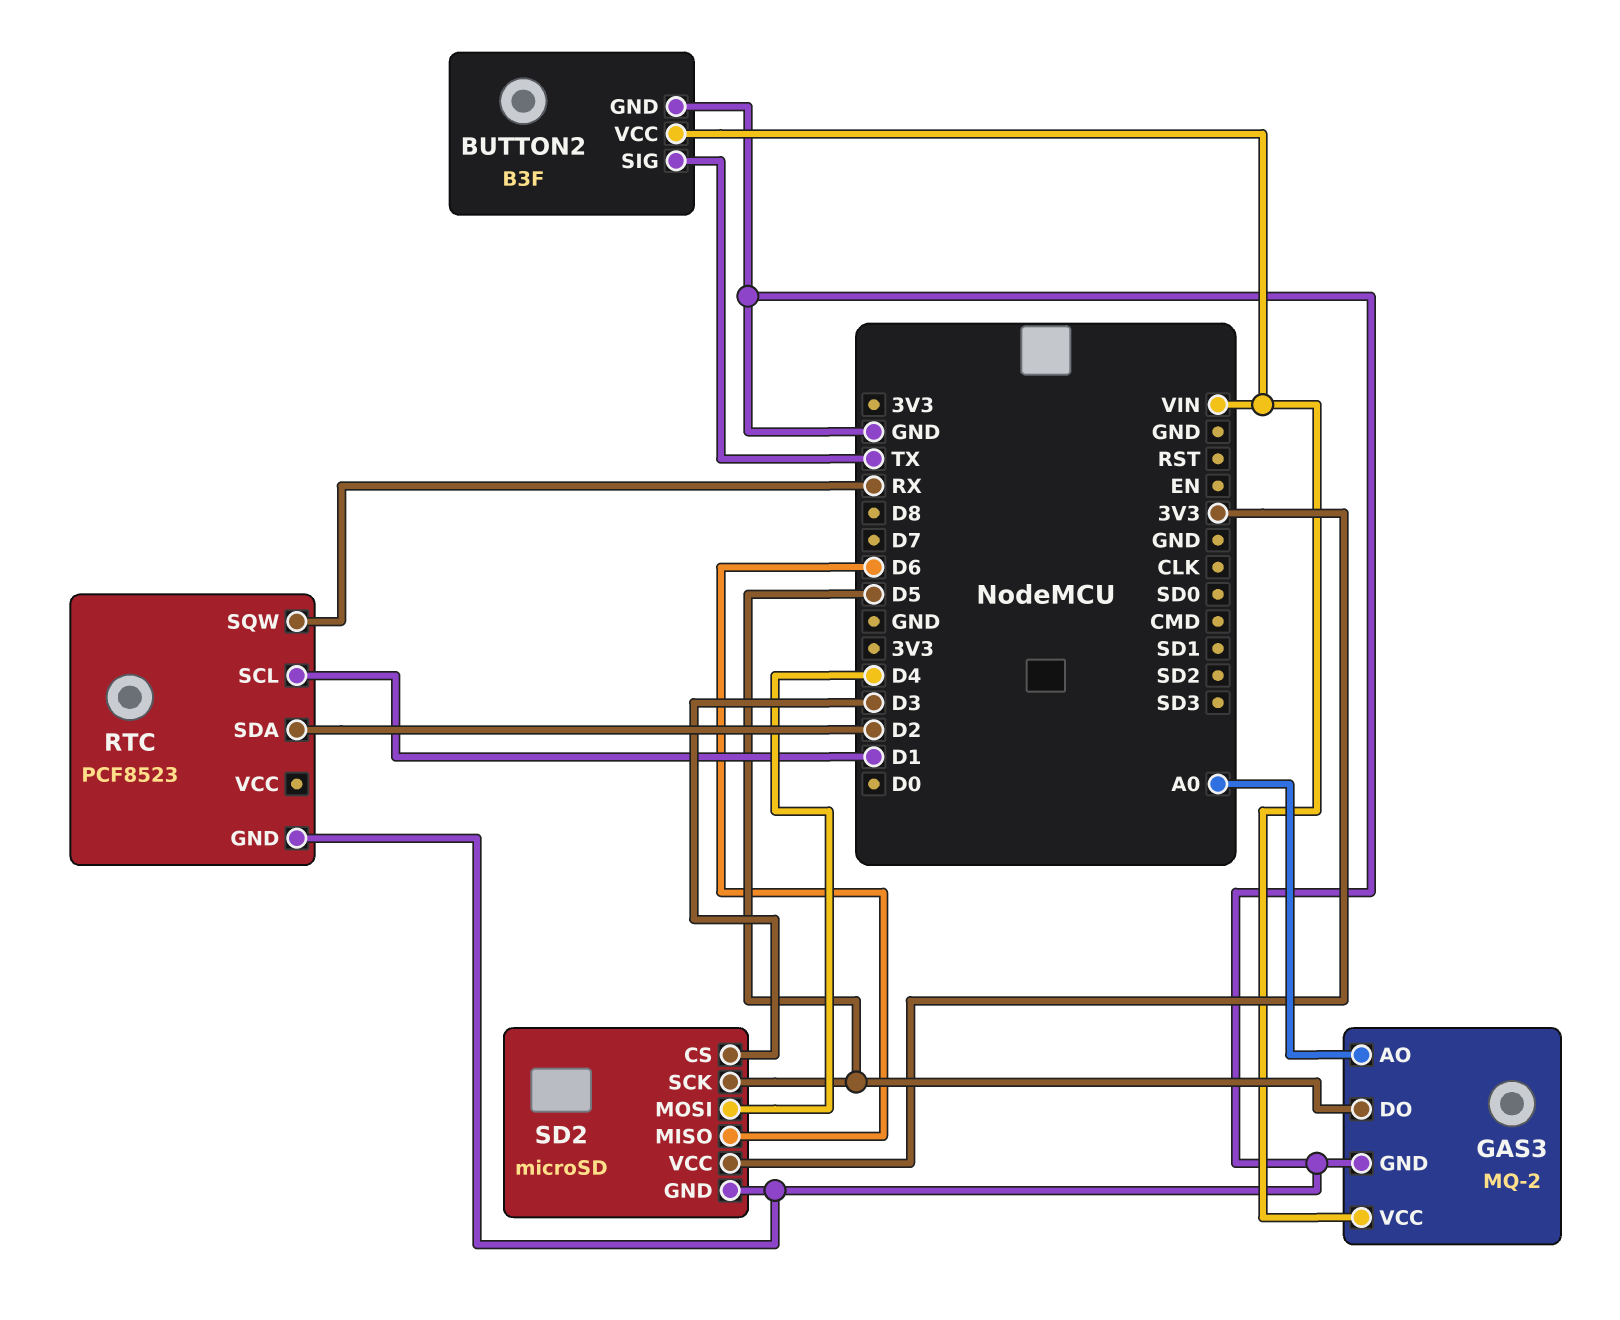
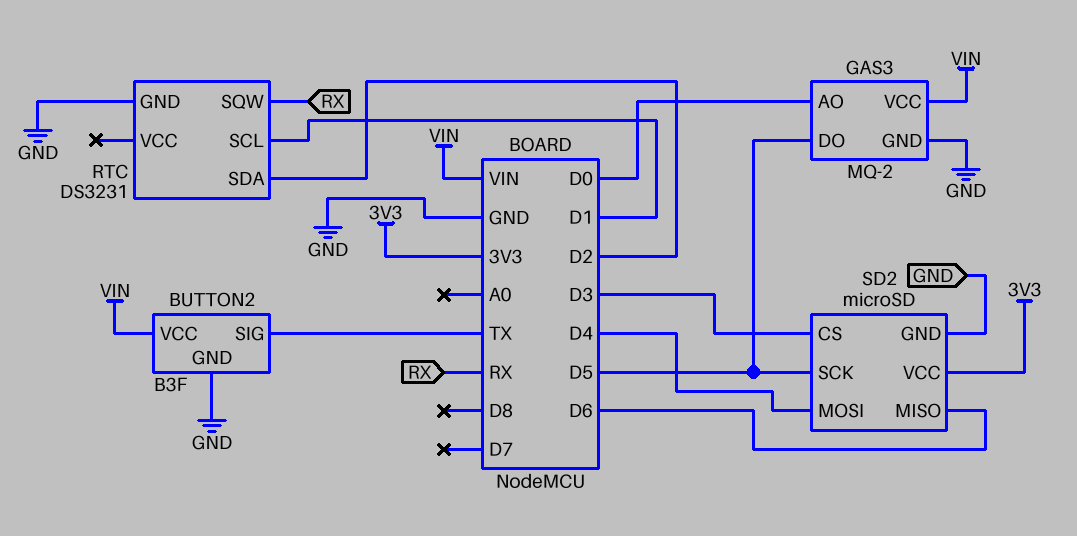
GAS3 pin AO: A0 -> D0
RTC: PCF8523 -> DS3231

